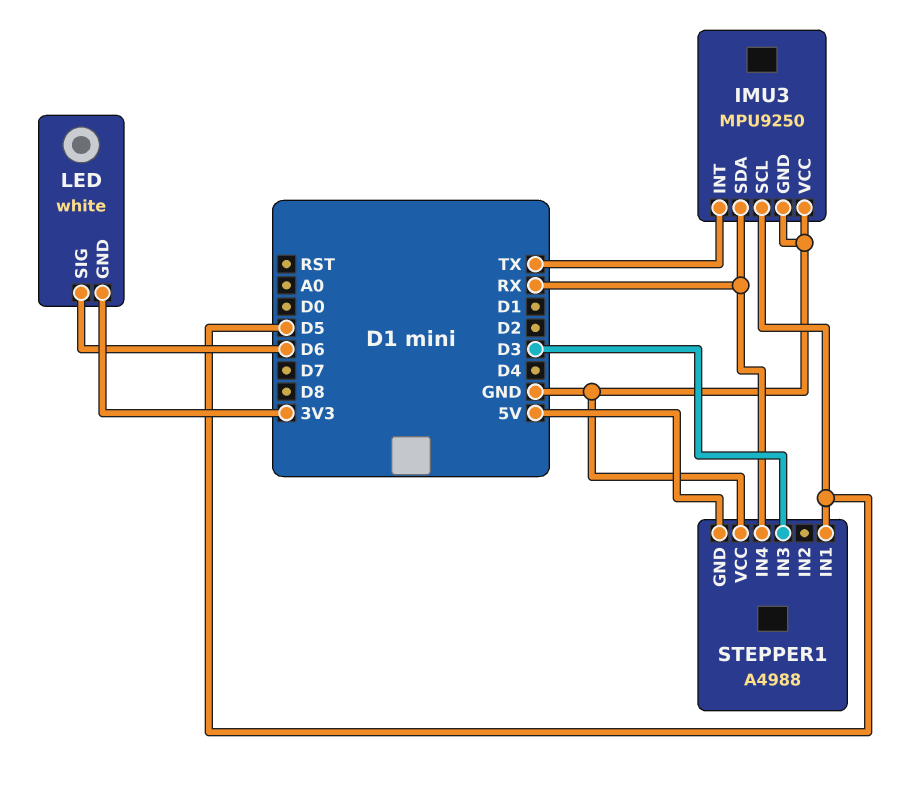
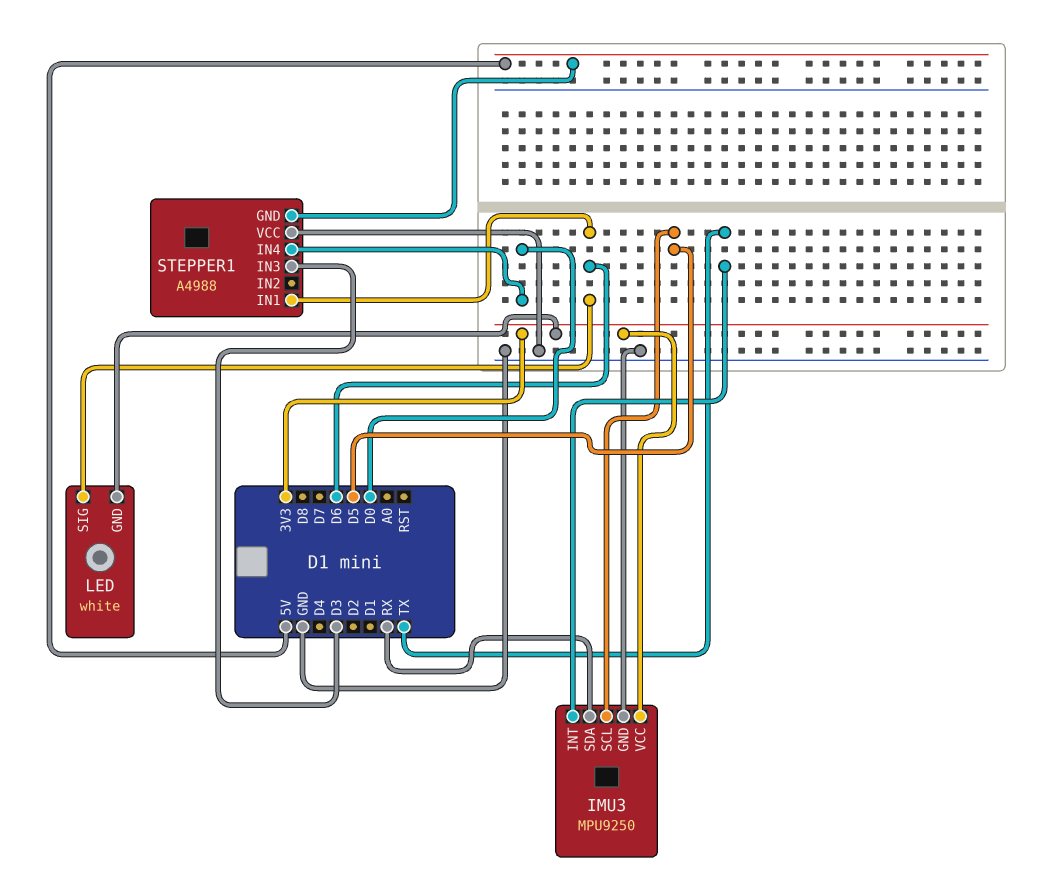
IMU3 pin VCC: GND -> 3V3
STEPPER1 pin IN1: D5 -> D6
STEPPER1 pin IN4: RX -> D0

